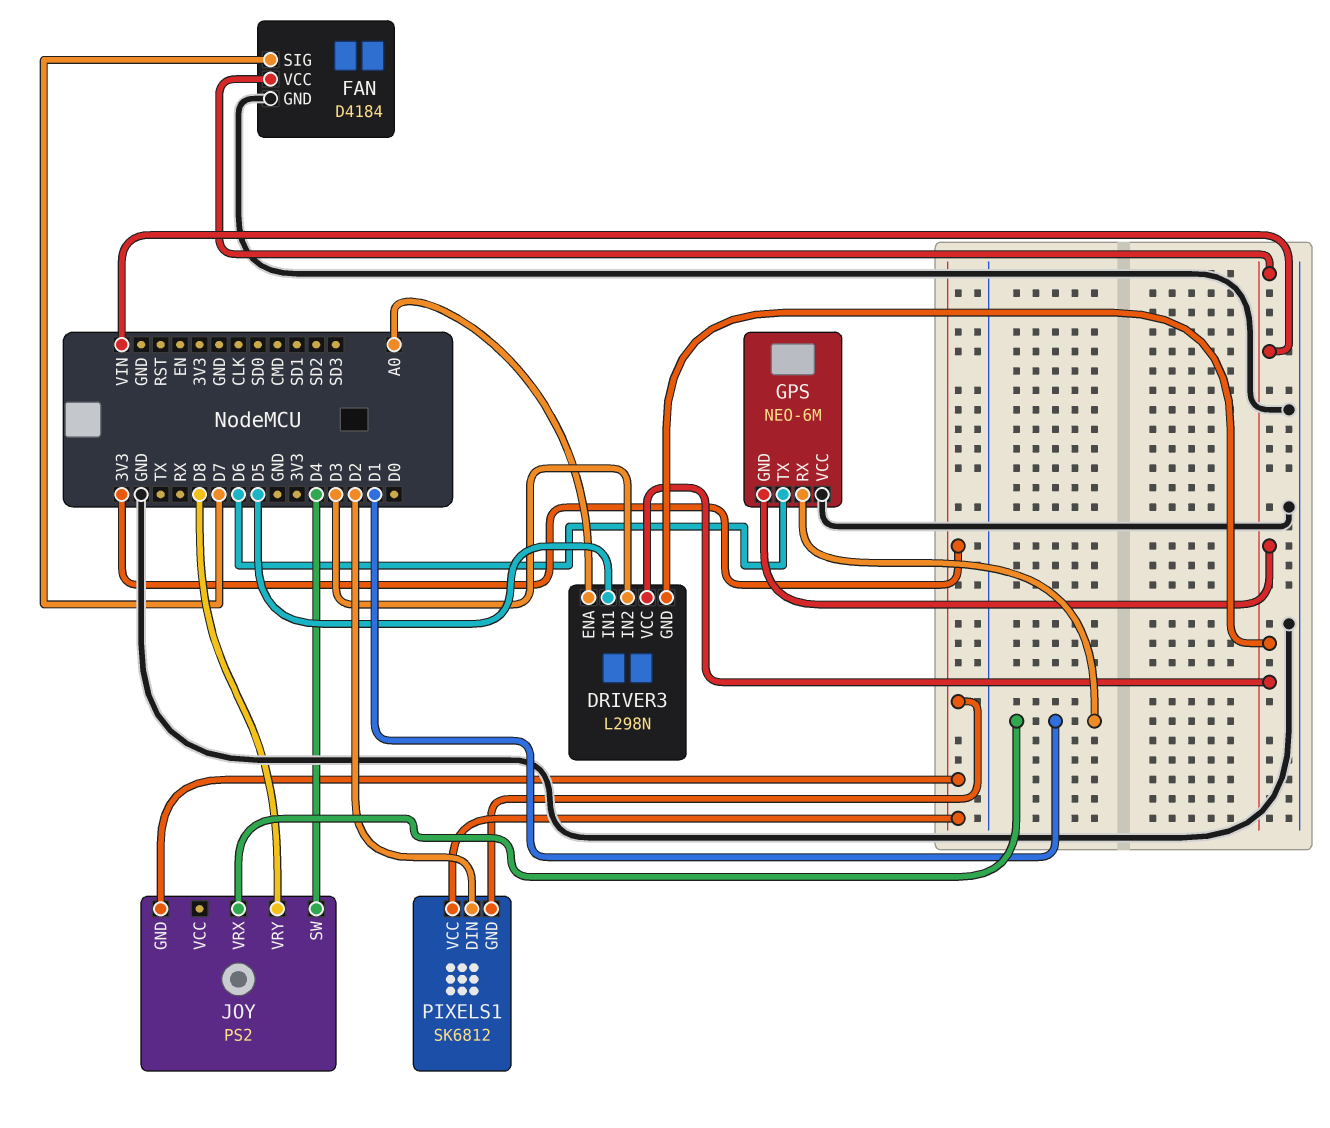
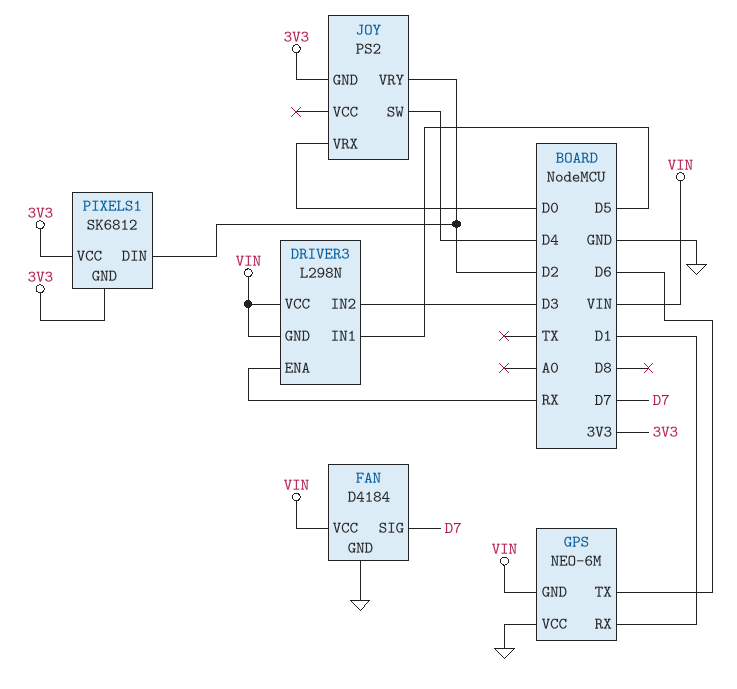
DRIVER3 pin ENA: A0 -> RX
JOY pin VRX: D1 -> D0
JOY pin VRY: D8 -> D2

